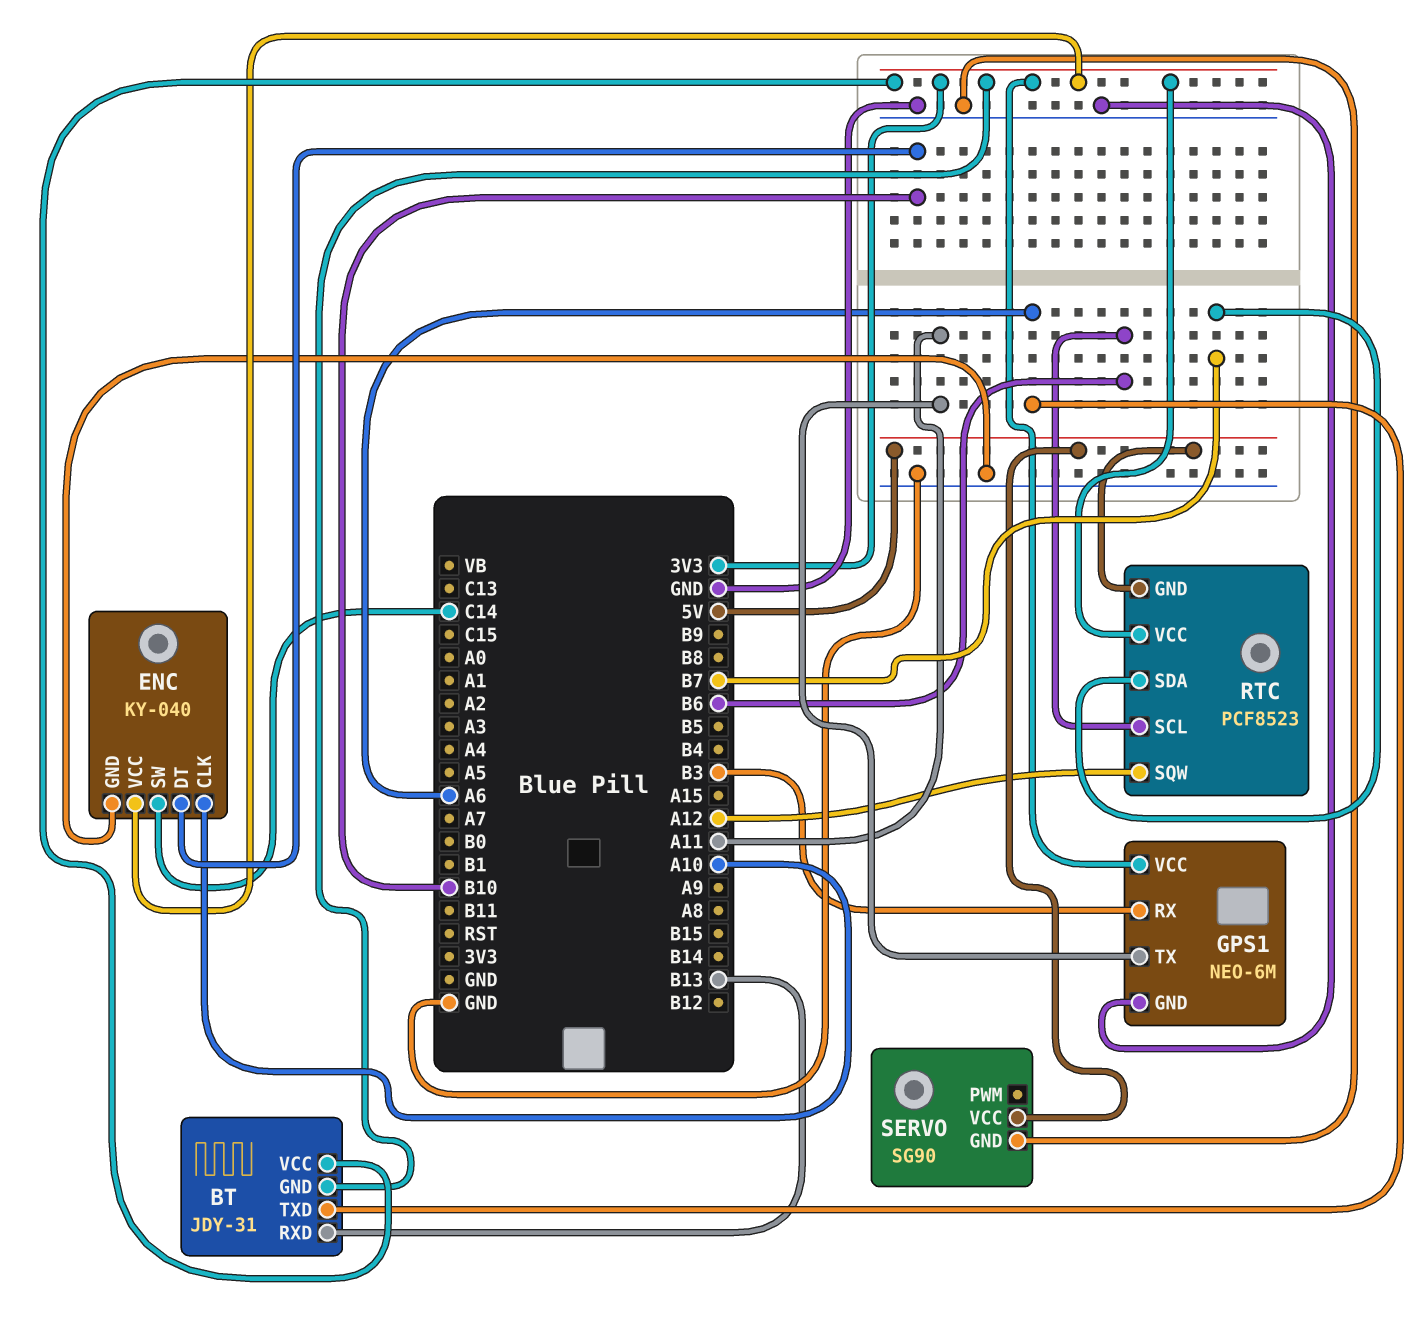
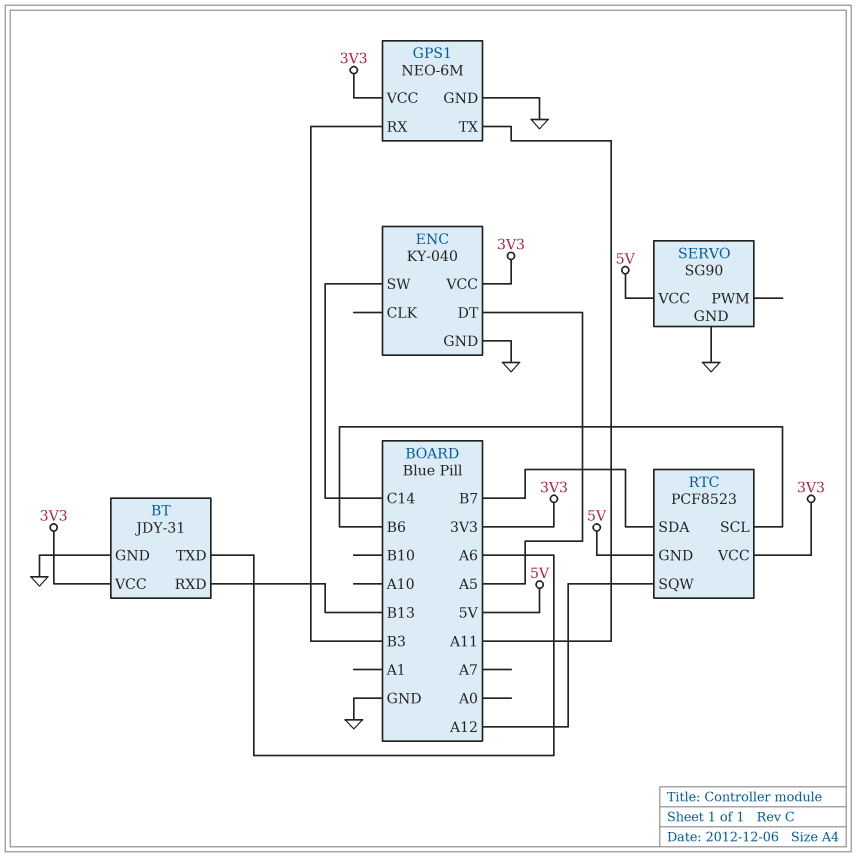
BT pin GND: 3V3 -> GND
ENC pin CLK: A10 -> none
ENC pin DT: B10 -> A5

